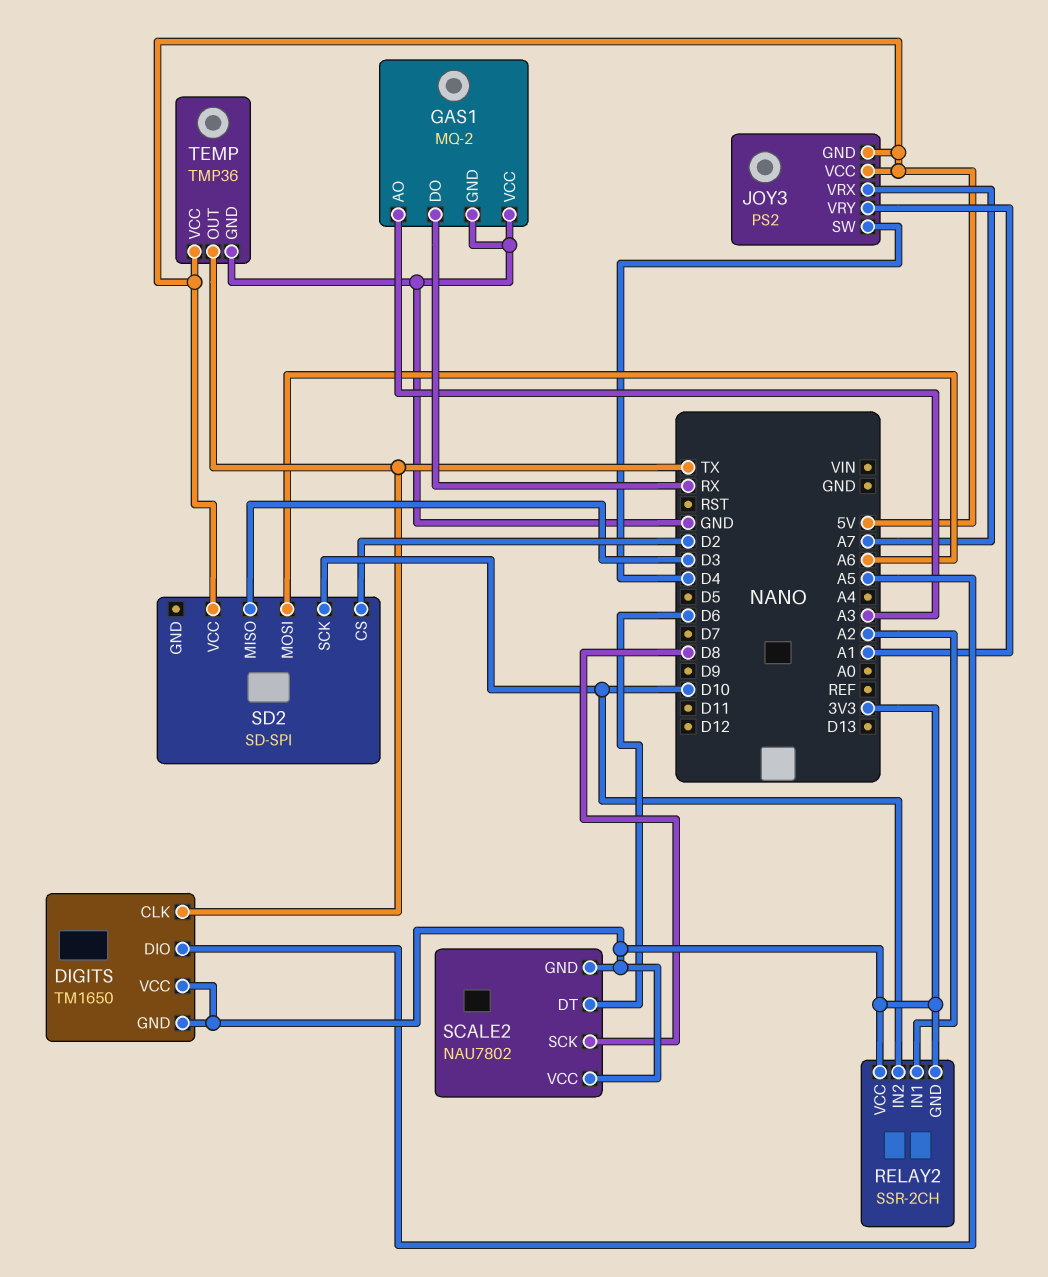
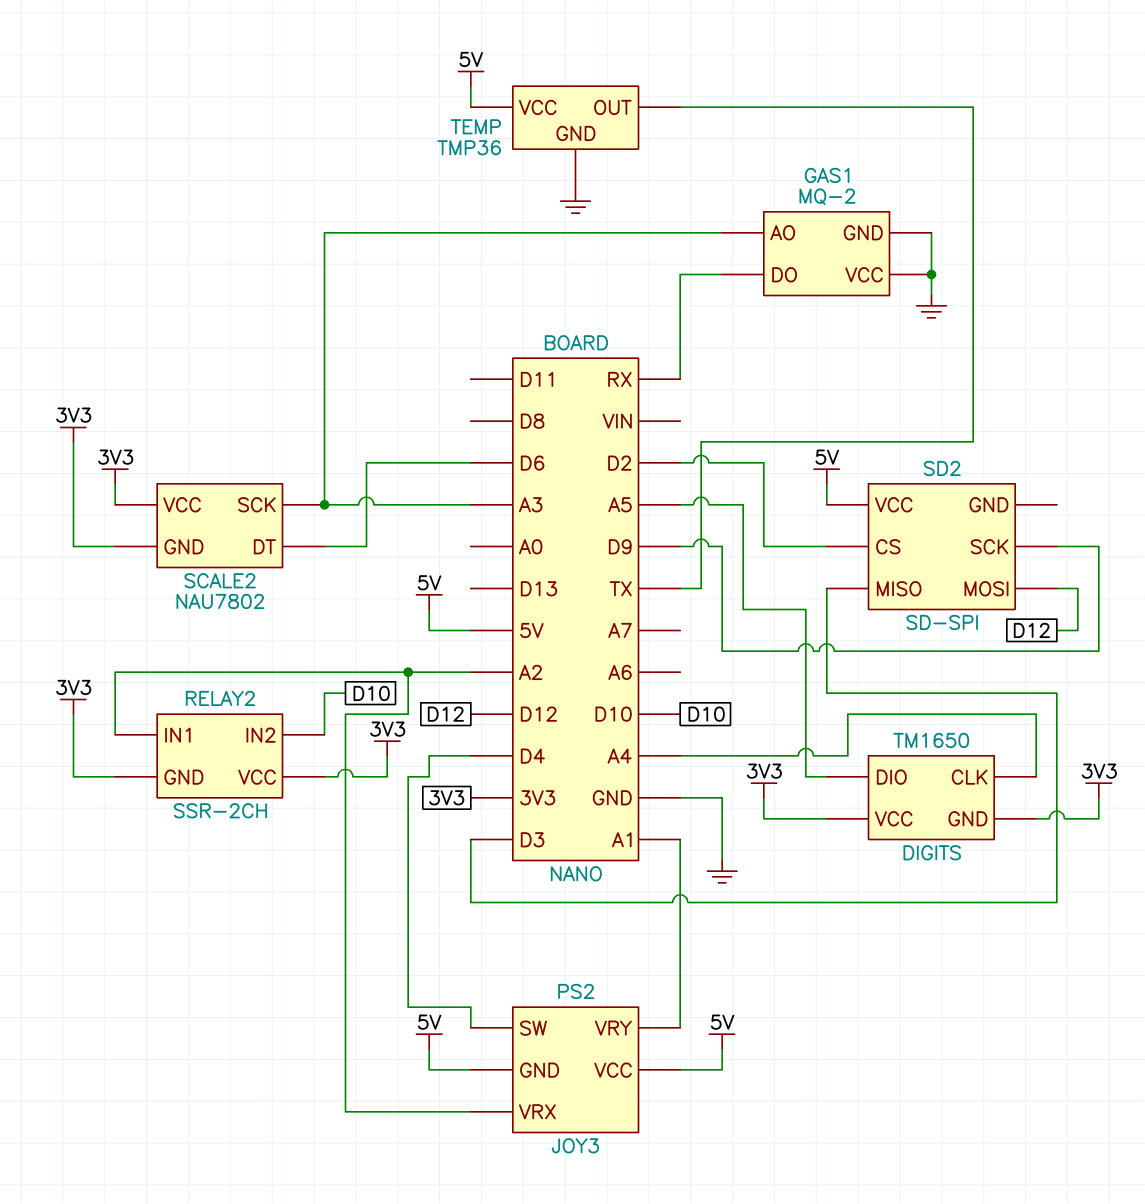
DIGITS pin CLK: TX -> A4
JOY3 pin VRX: A7 -> A2
SCALE2 pin SCK: D8 -> A3
SD2 pin MOSI: A6 -> D12
SD2 pin SCK: D10 -> D9

